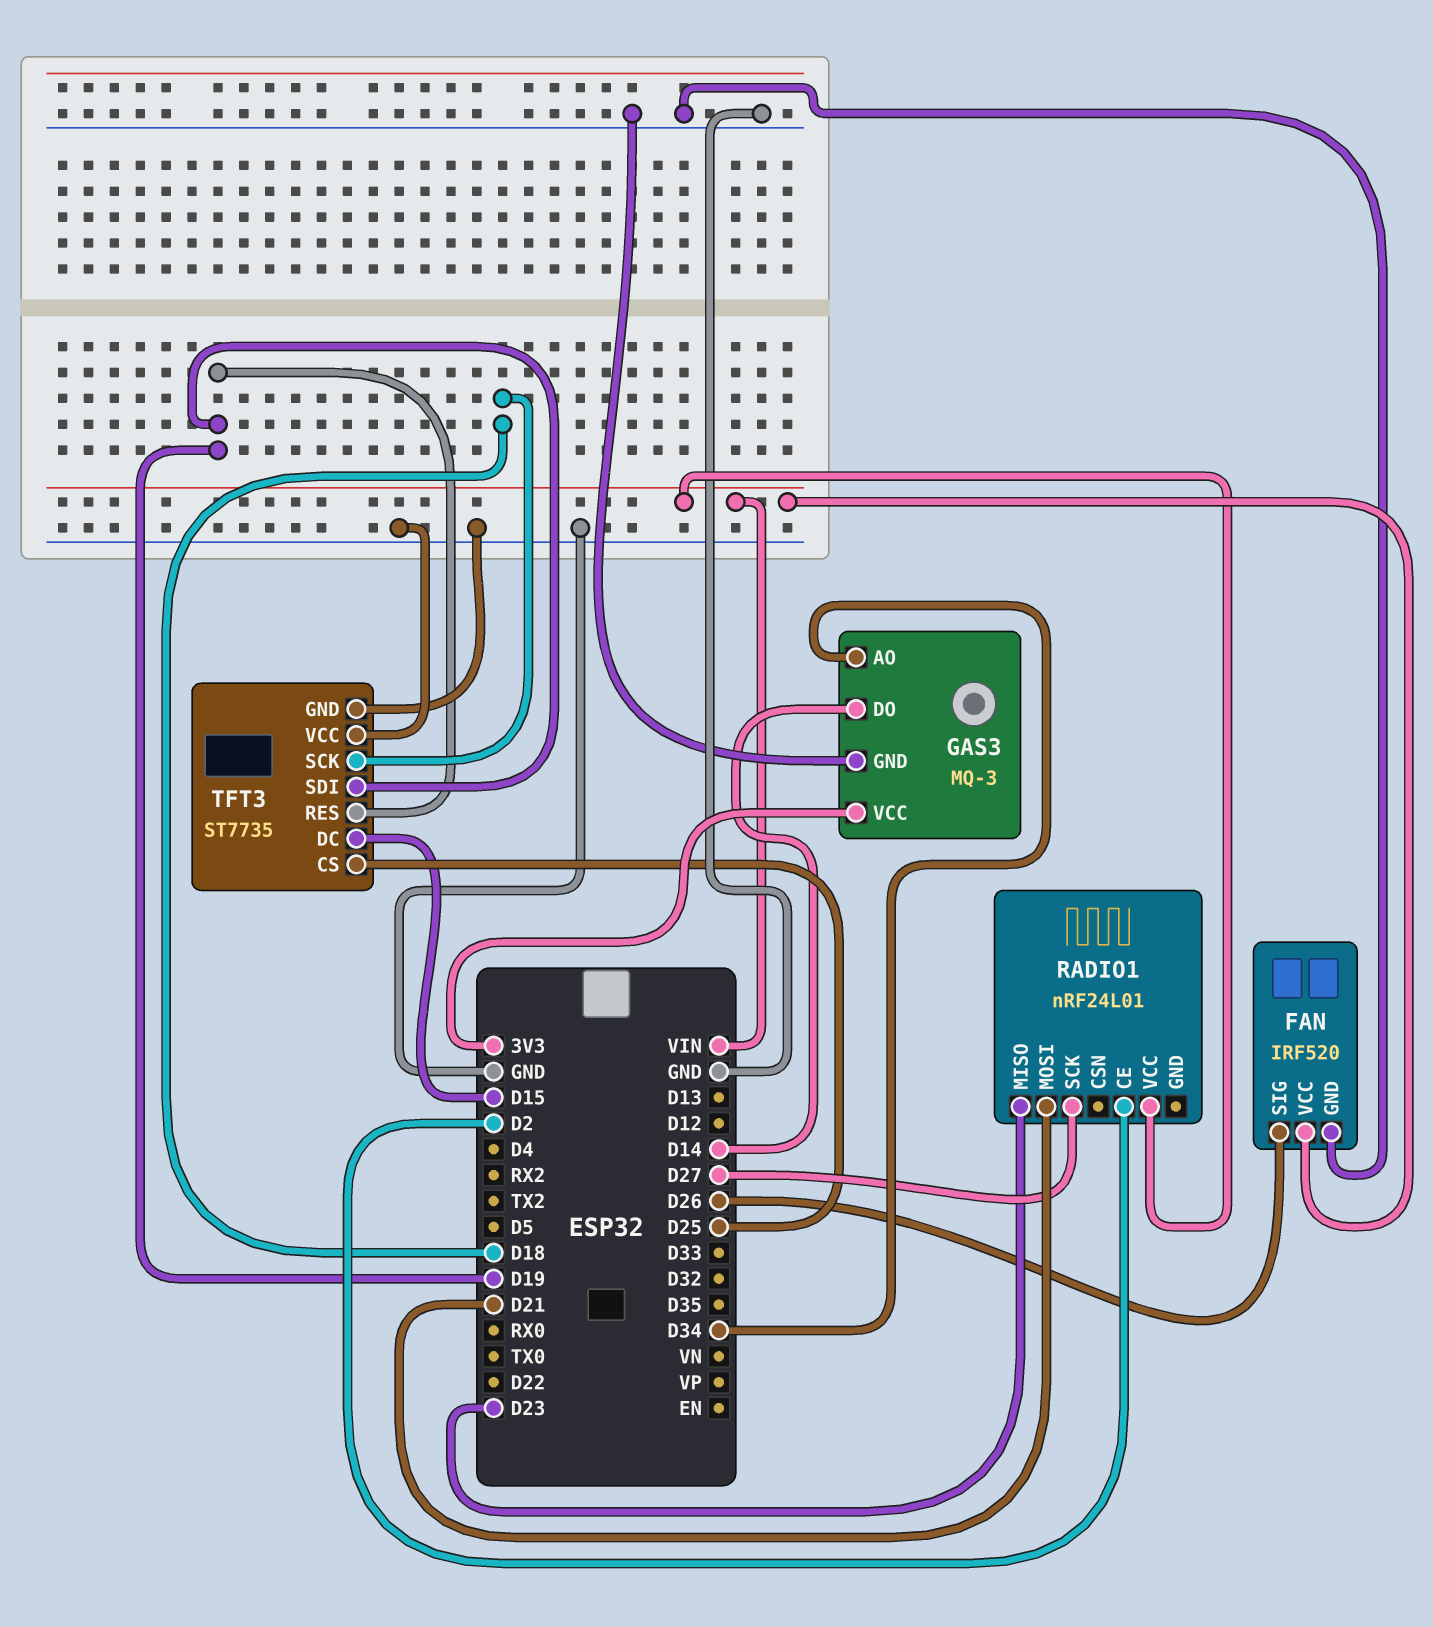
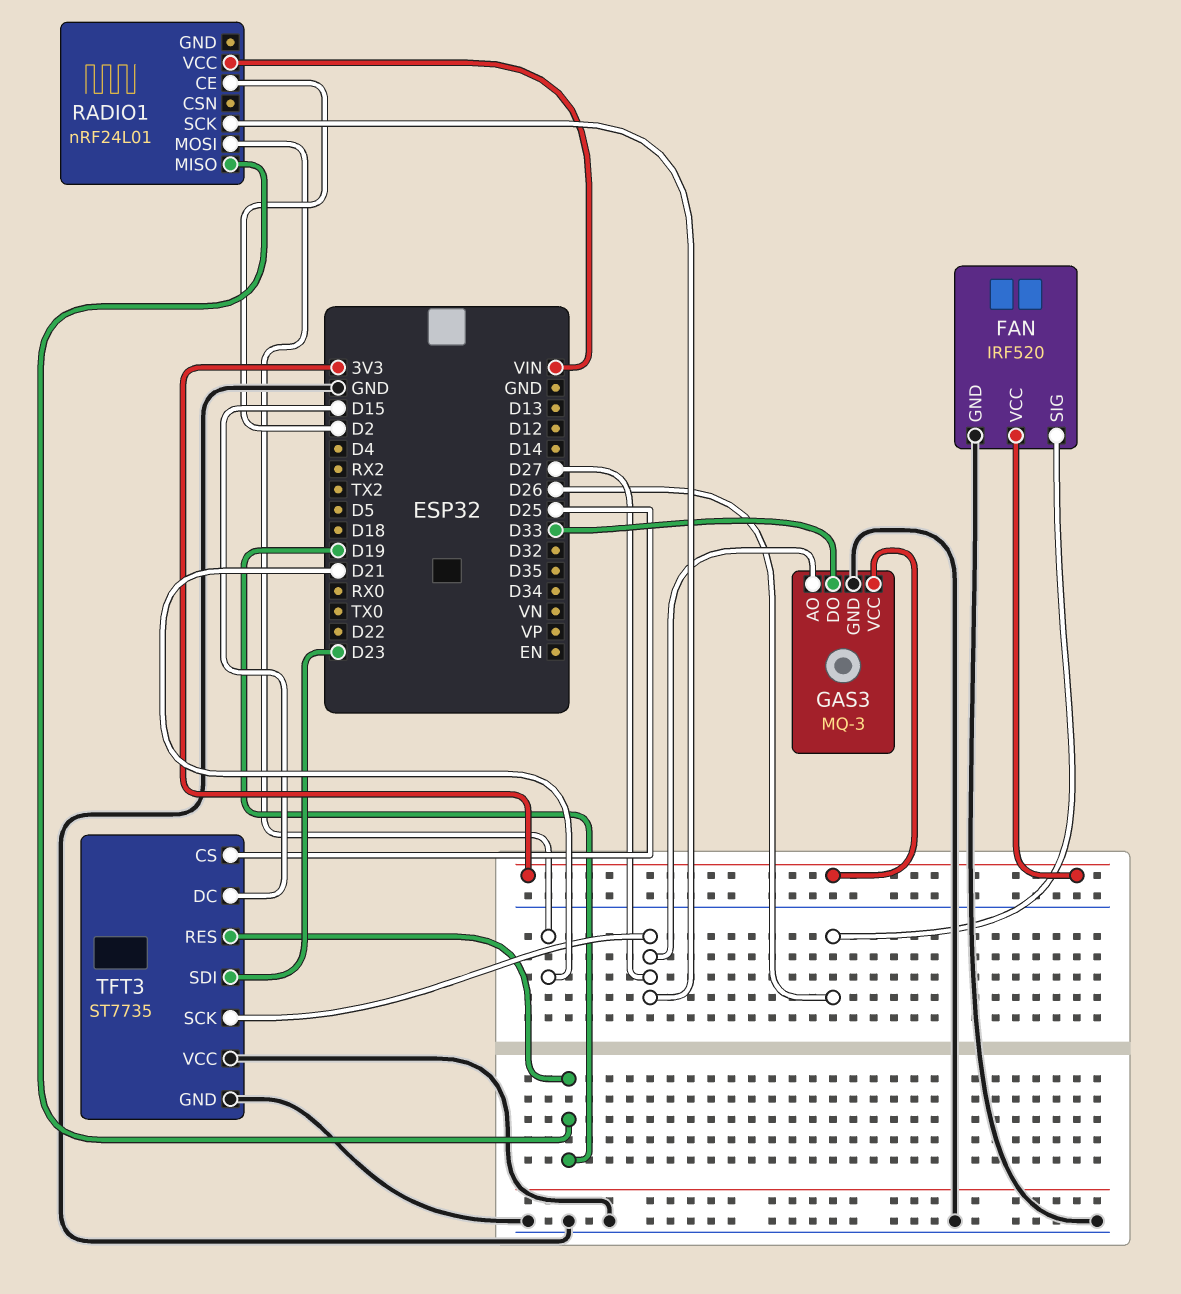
FAN pin VCC: VIN -> 3V3
GAS3 pin AO: D34 -> D27
GAS3 pin DO: D14 -> D33
RADIO1 pin MISO: D23 -> D19
TFT3 pin SCK: D18 -> D27
TFT3 pin SDI: D19 -> D23

